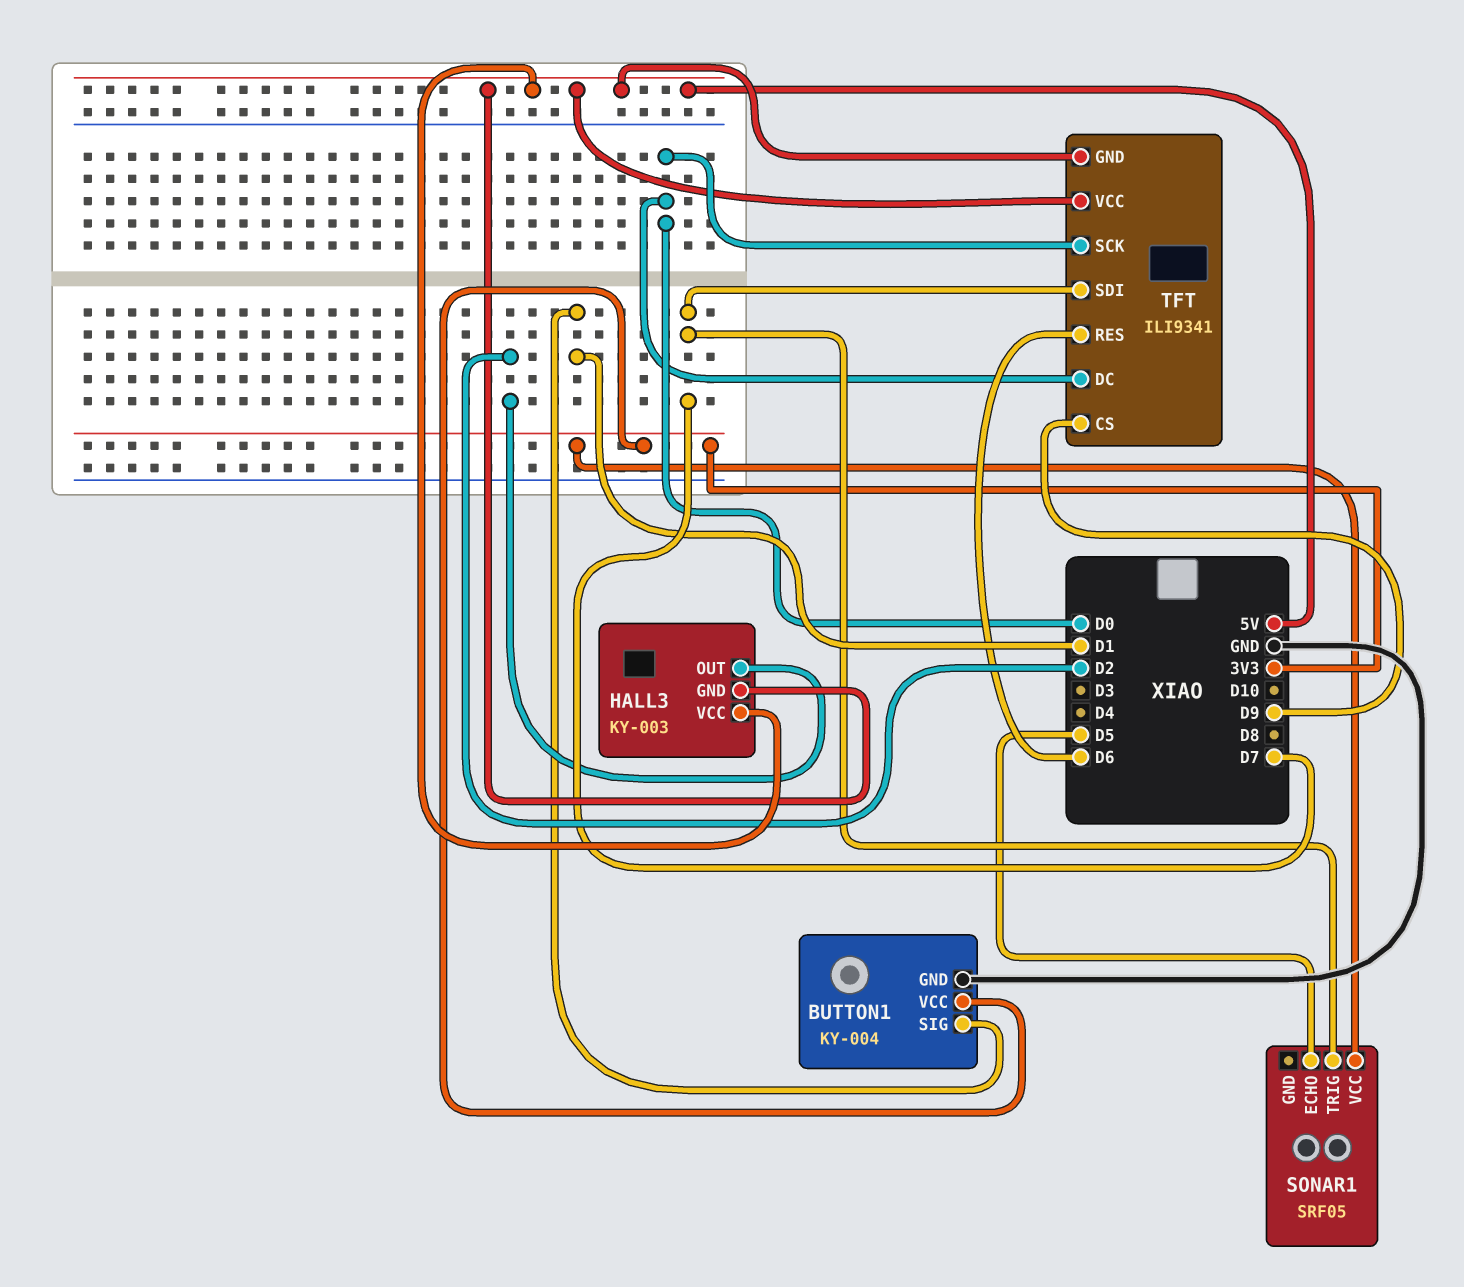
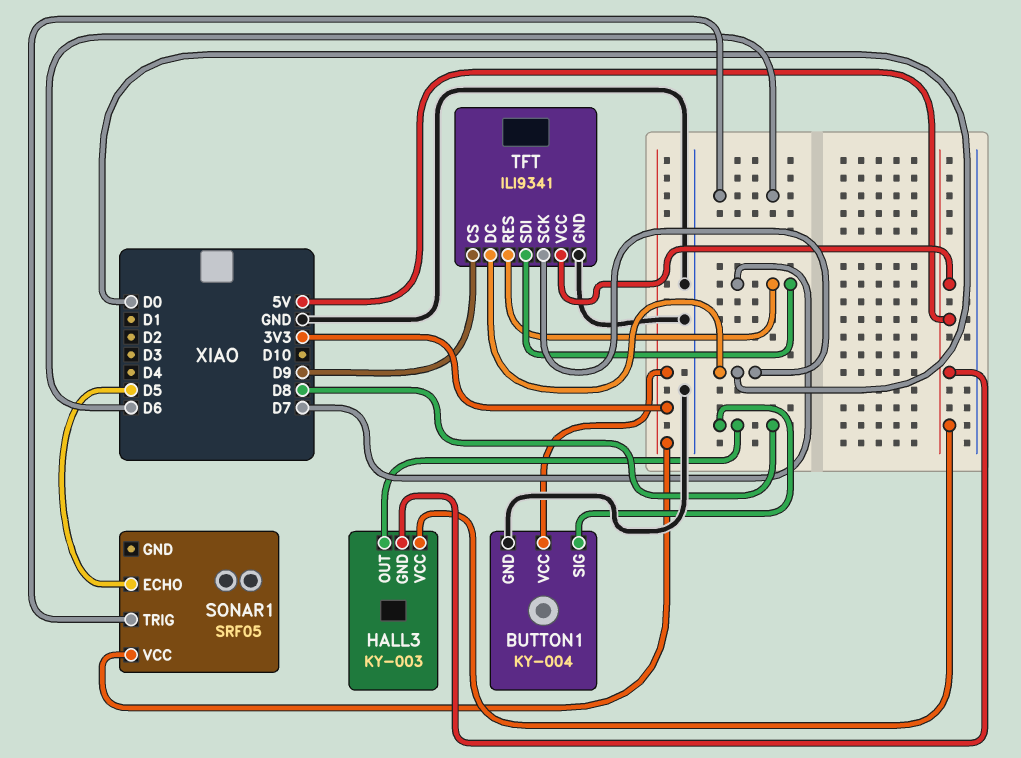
BUTTON1 pin SIG: D1 -> D8
HALL3 pin OUT: D2 -> D8
SONAR1 pin TRIG: D7 -> D6
TFT pin GND: 5V -> GND
TFT pin RES: D6 -> D7

